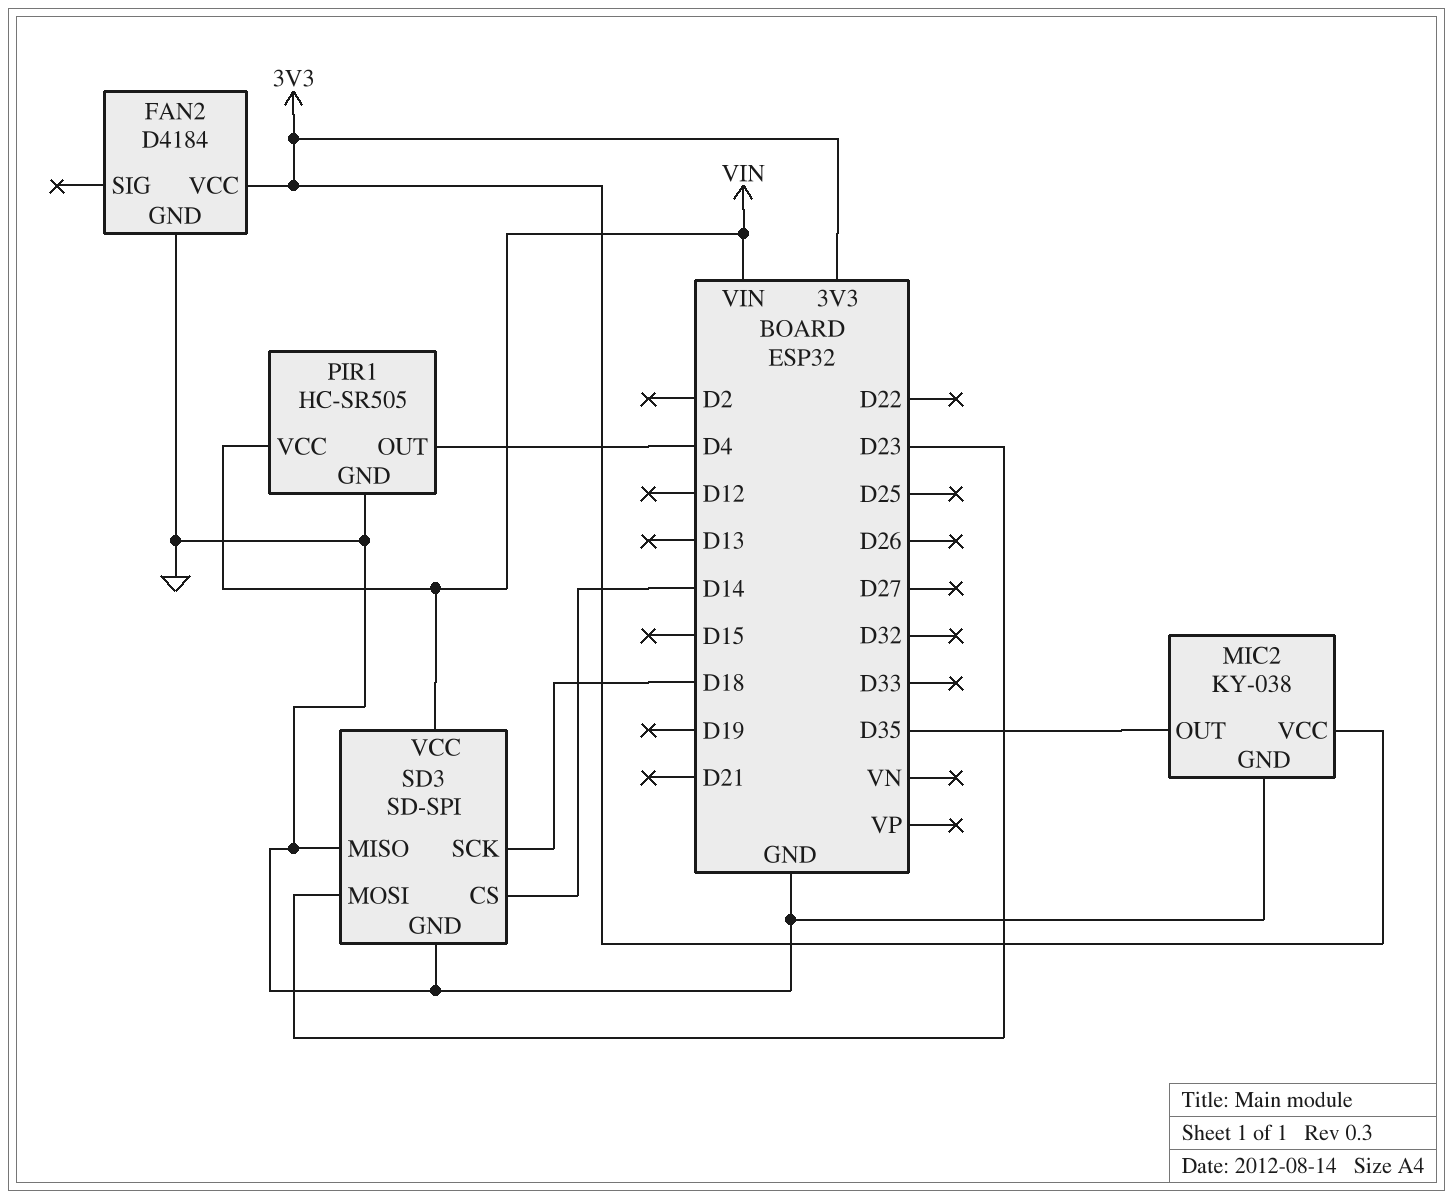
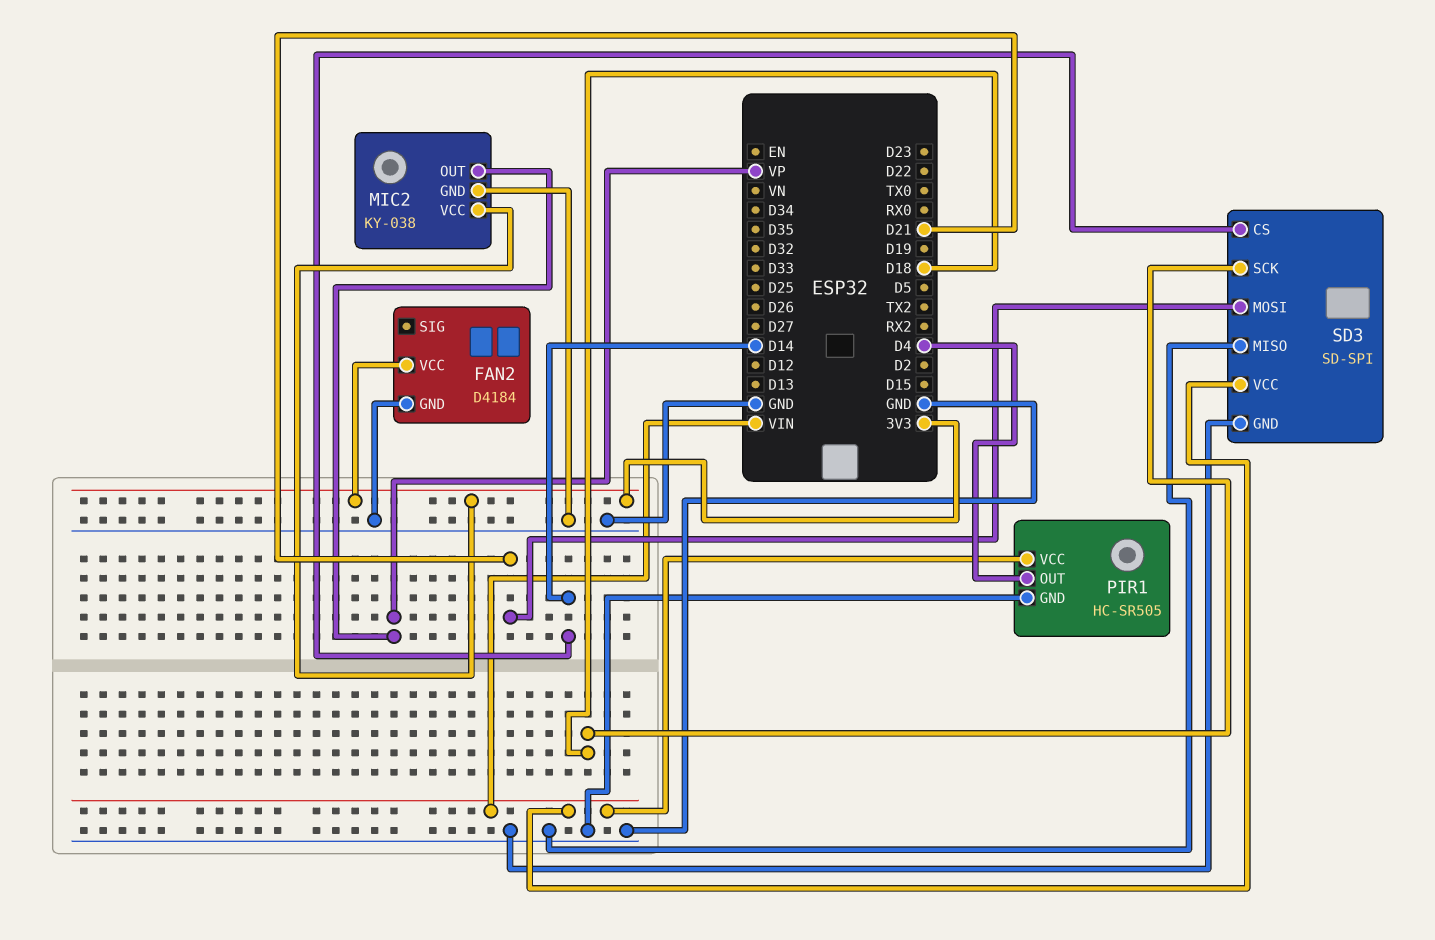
MIC2 pin OUT: D35 -> VP
SD3 pin MOSI: D23 -> D21

